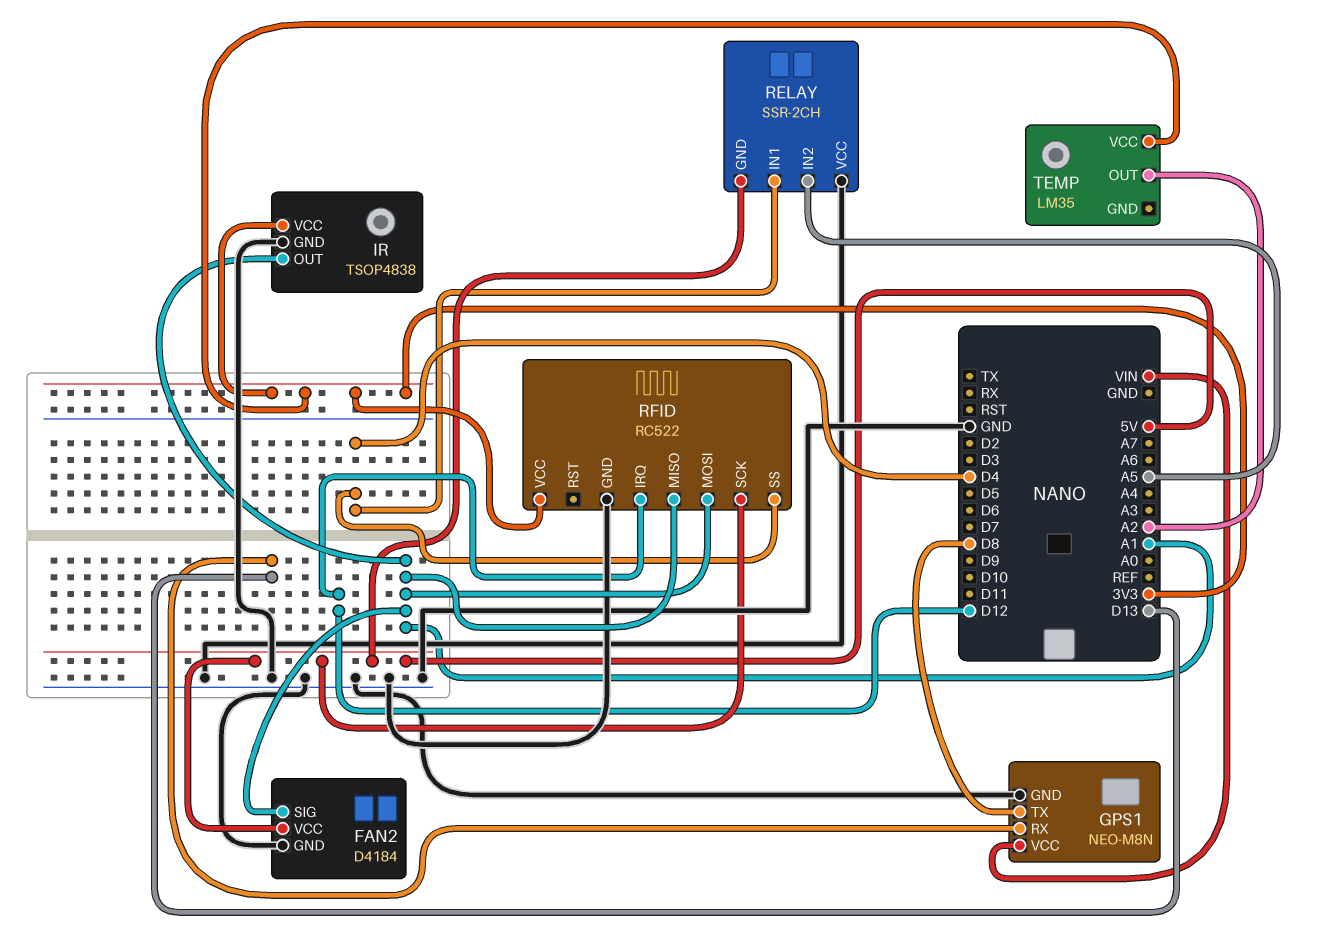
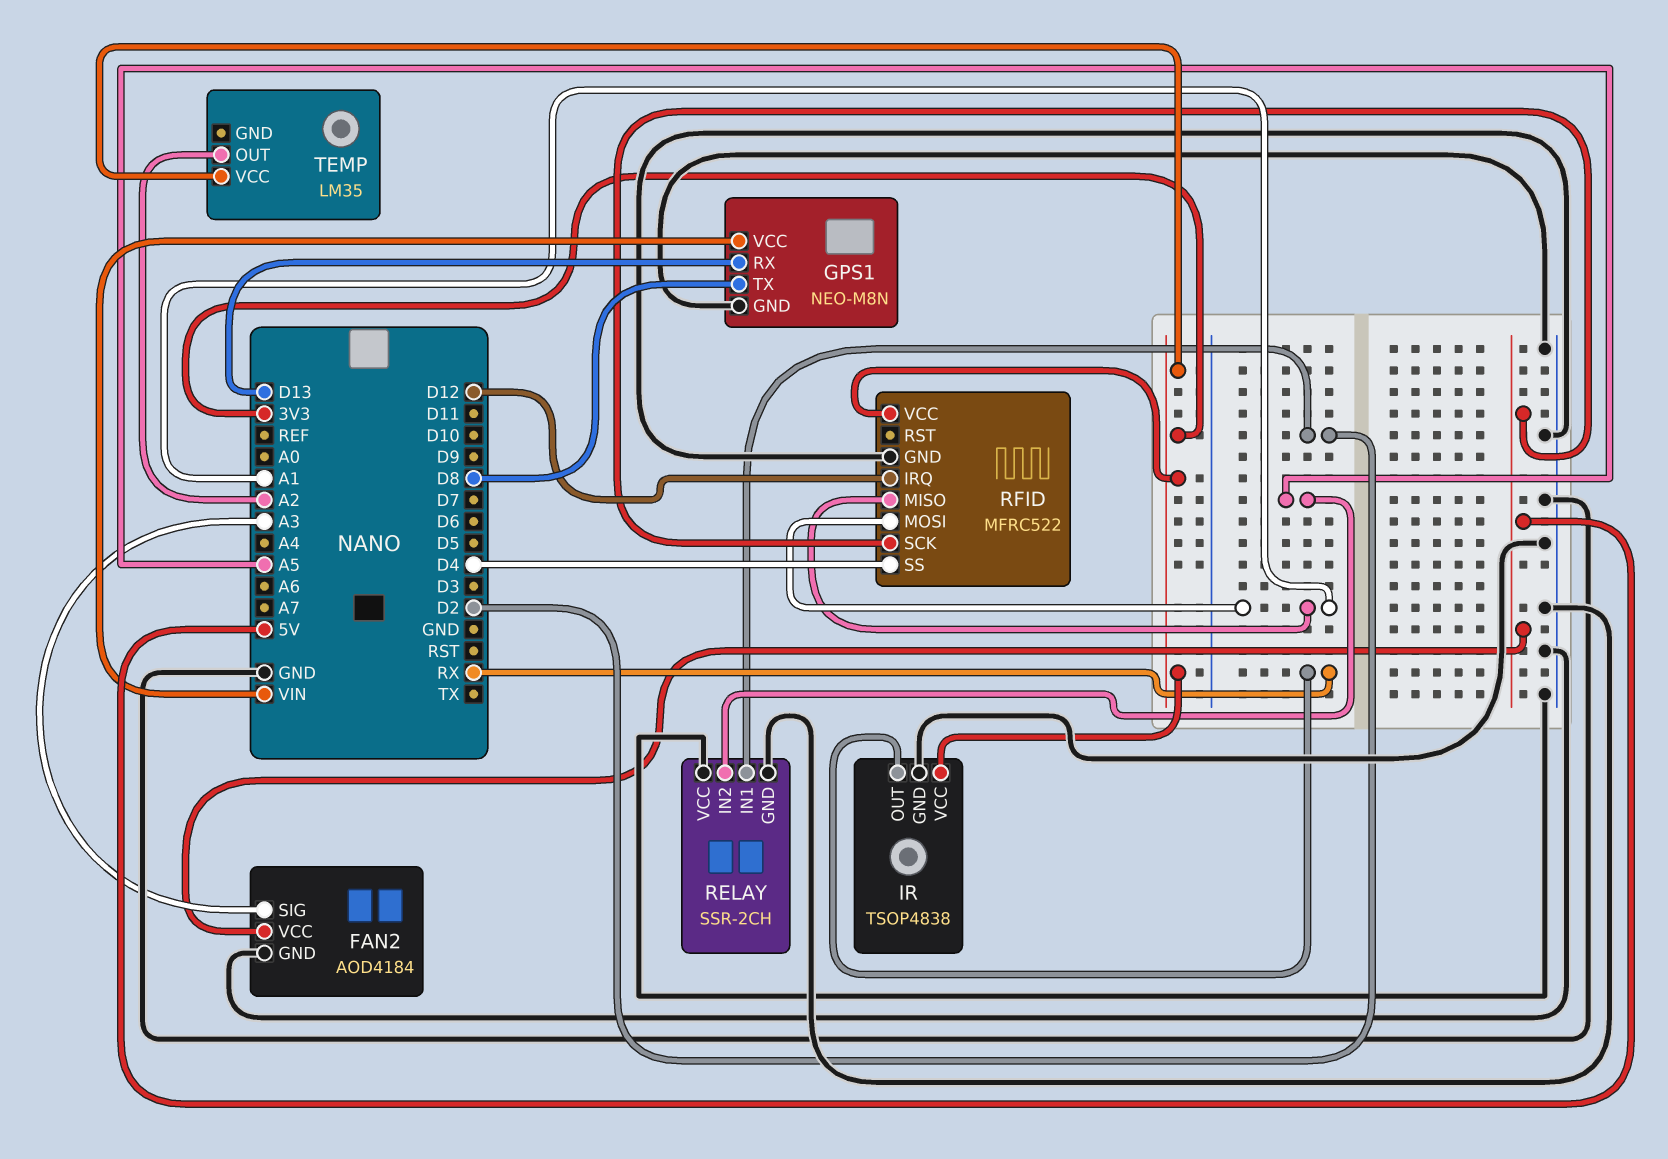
FAN2: D4184 -> AOD4184
FAN2 pin SIG: A1 -> A3
IR pin OUT: A1 -> RX
RELAY pin GND: 5V -> GND
RELAY pin IN1: D4 -> D2
RFID: RC522 -> MFRC522

